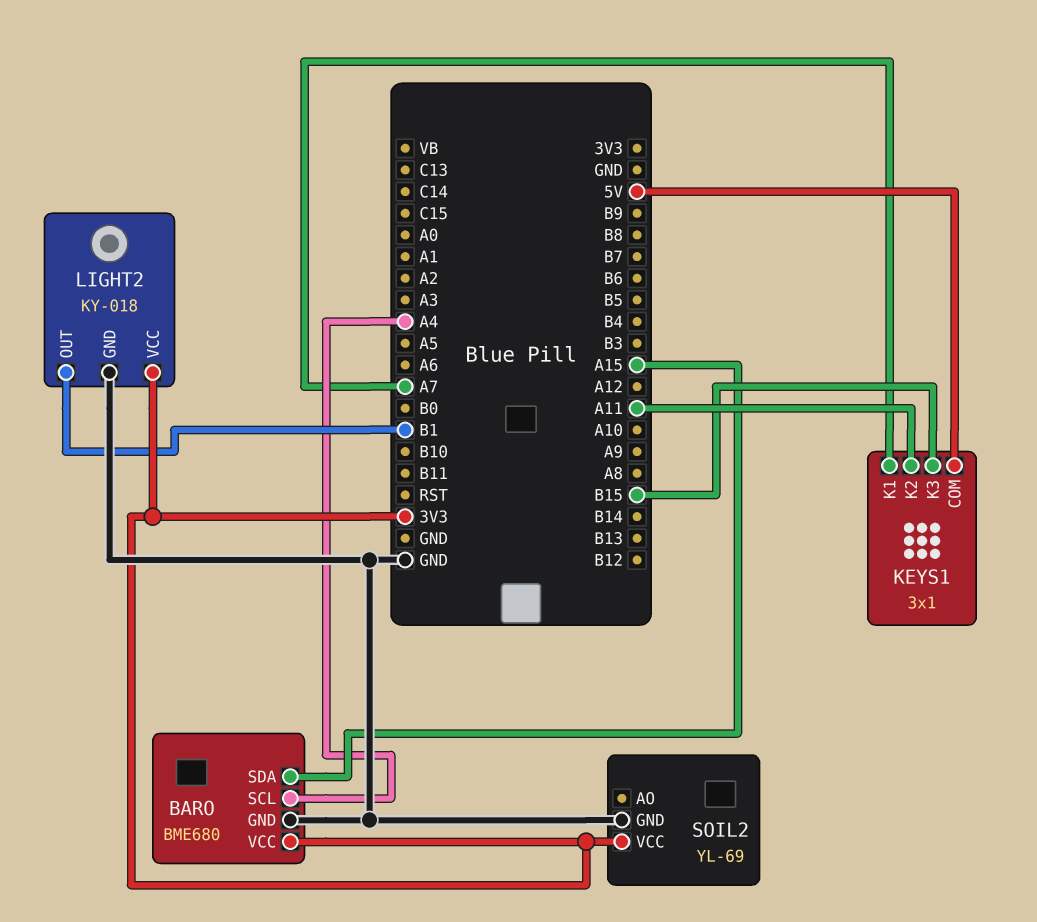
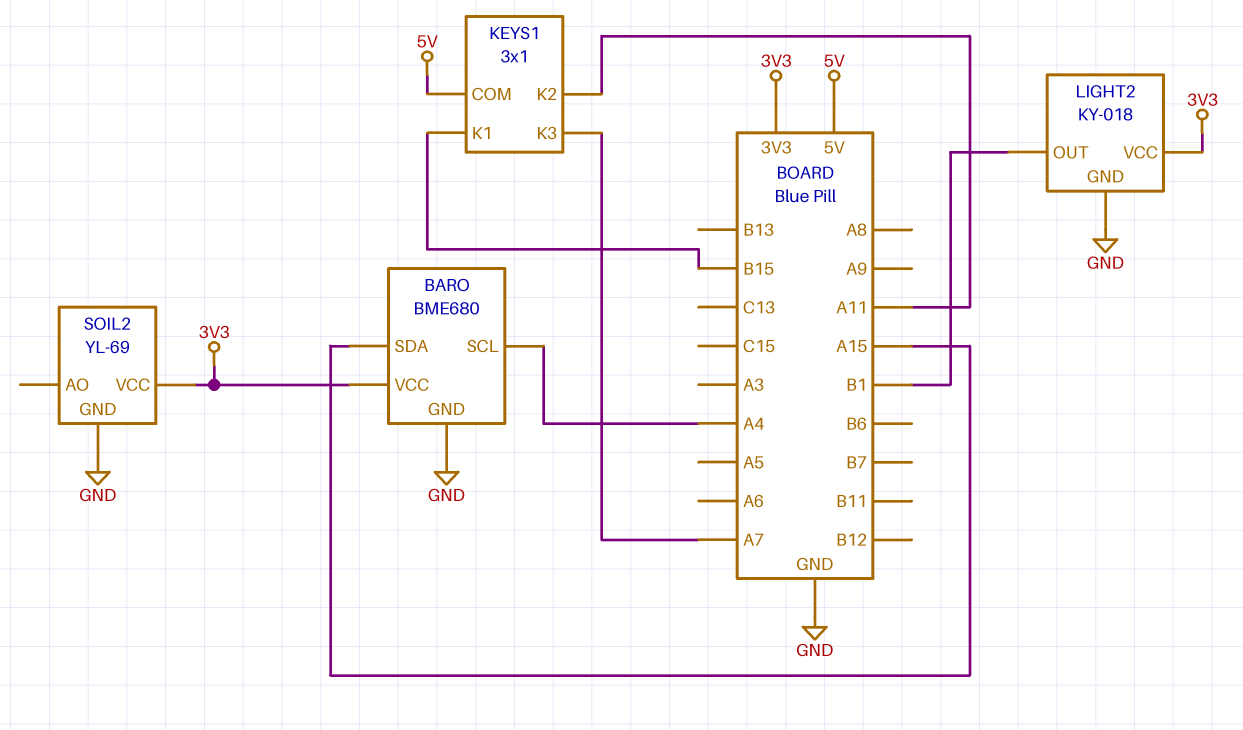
KEYS1 pin K1: A7 -> B15
KEYS1 pin K3: B15 -> A7

